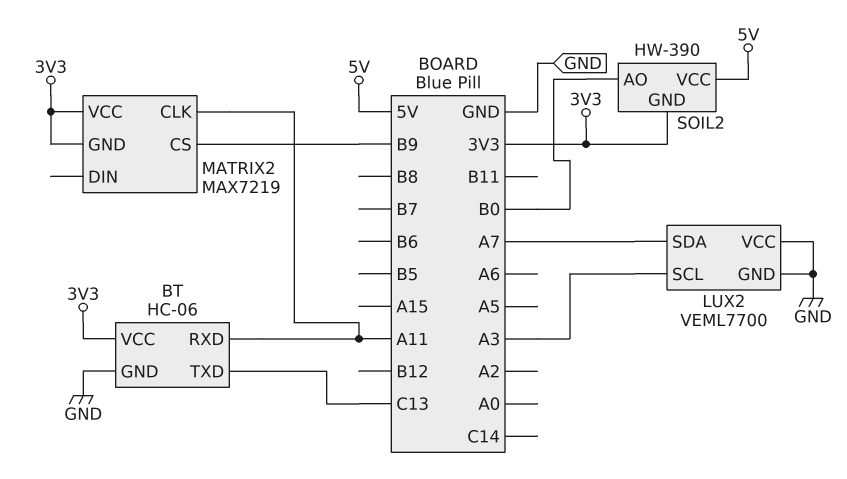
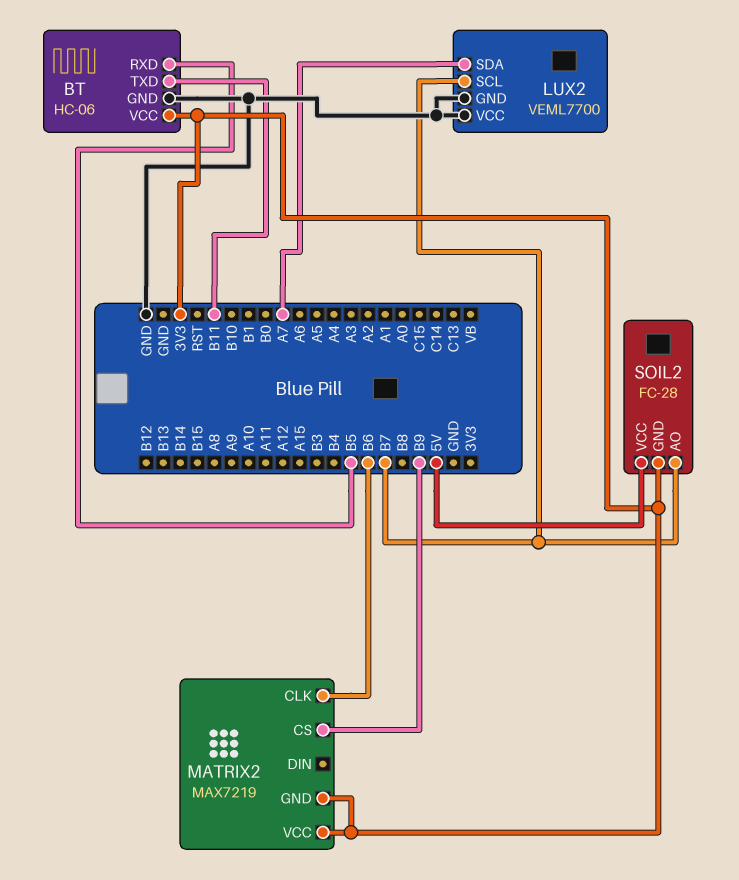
BT pin RXD: A11 -> B5
BT pin TXD: C13 -> B11
LUX2 pin SCL: A3 -> B7
MATRIX2 pin CLK: A11 -> B6
SOIL2: HW-390 -> FC-28
SOIL2 pin AO: B0 -> B7

